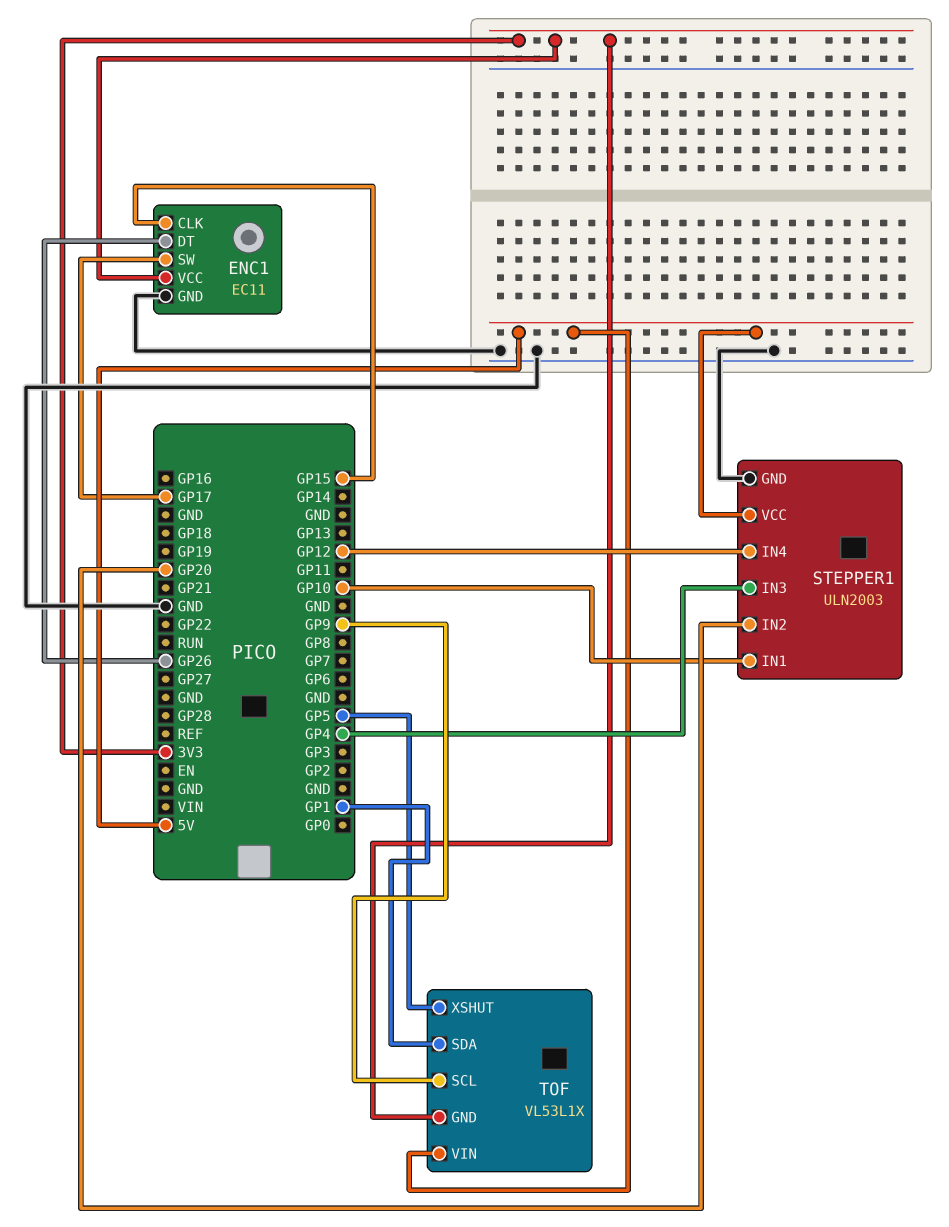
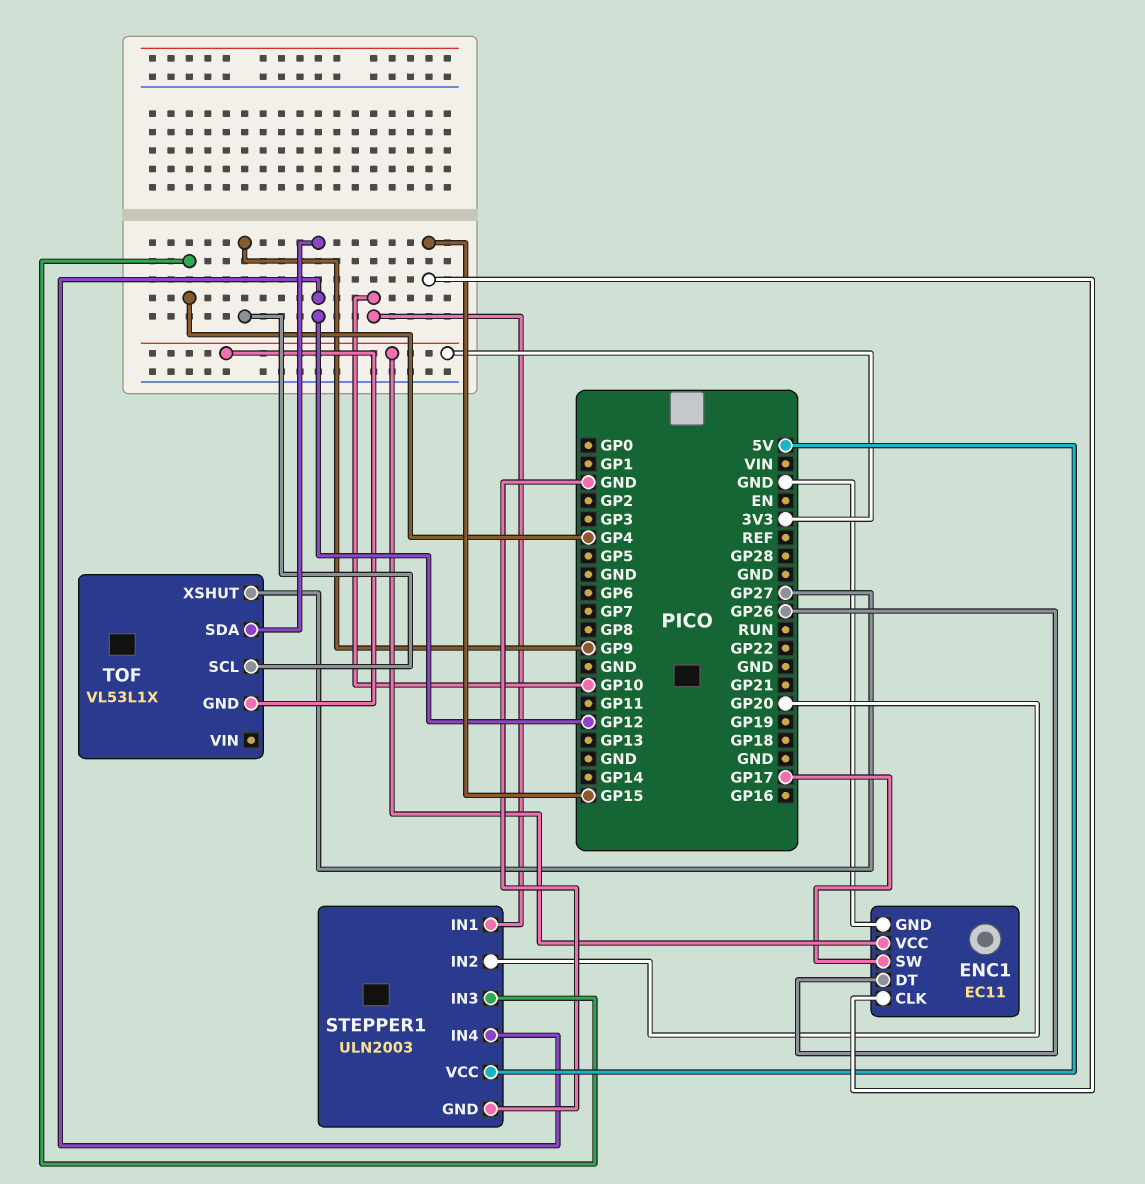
TOF pin SDA: GP1 -> GP12
TOF pin VIN: 5V -> none
TOF pin XSHUT: GP5 -> GP27

